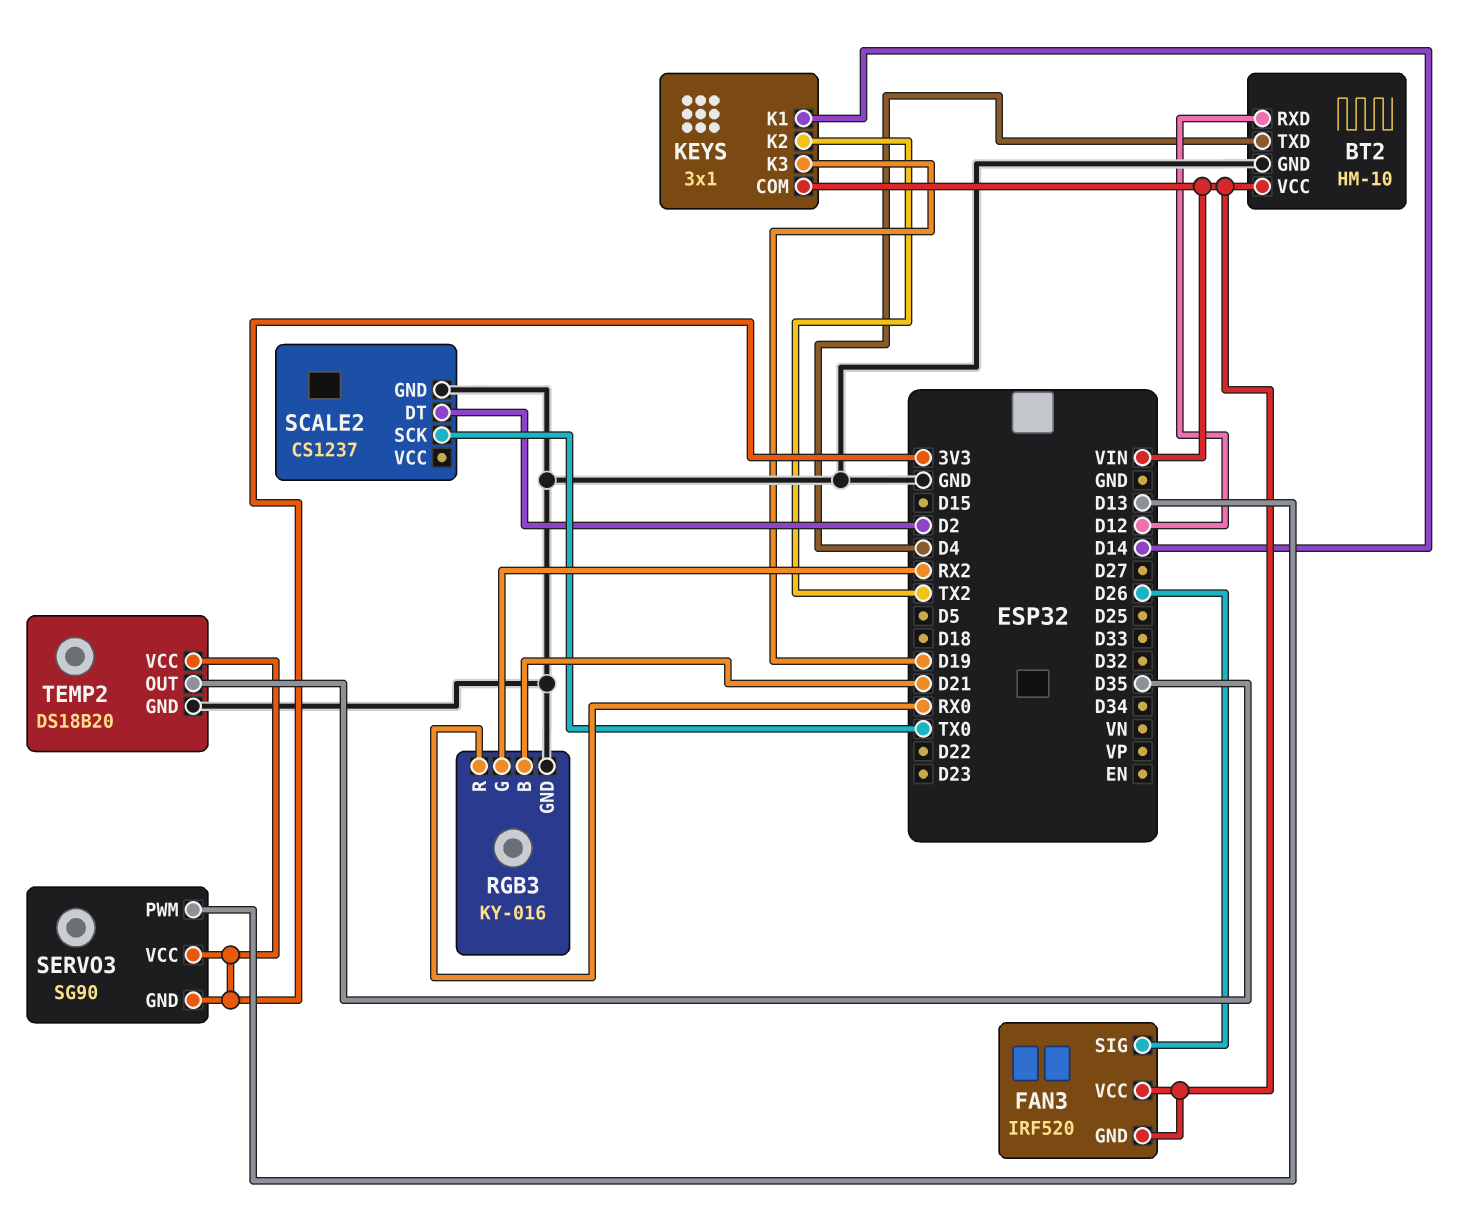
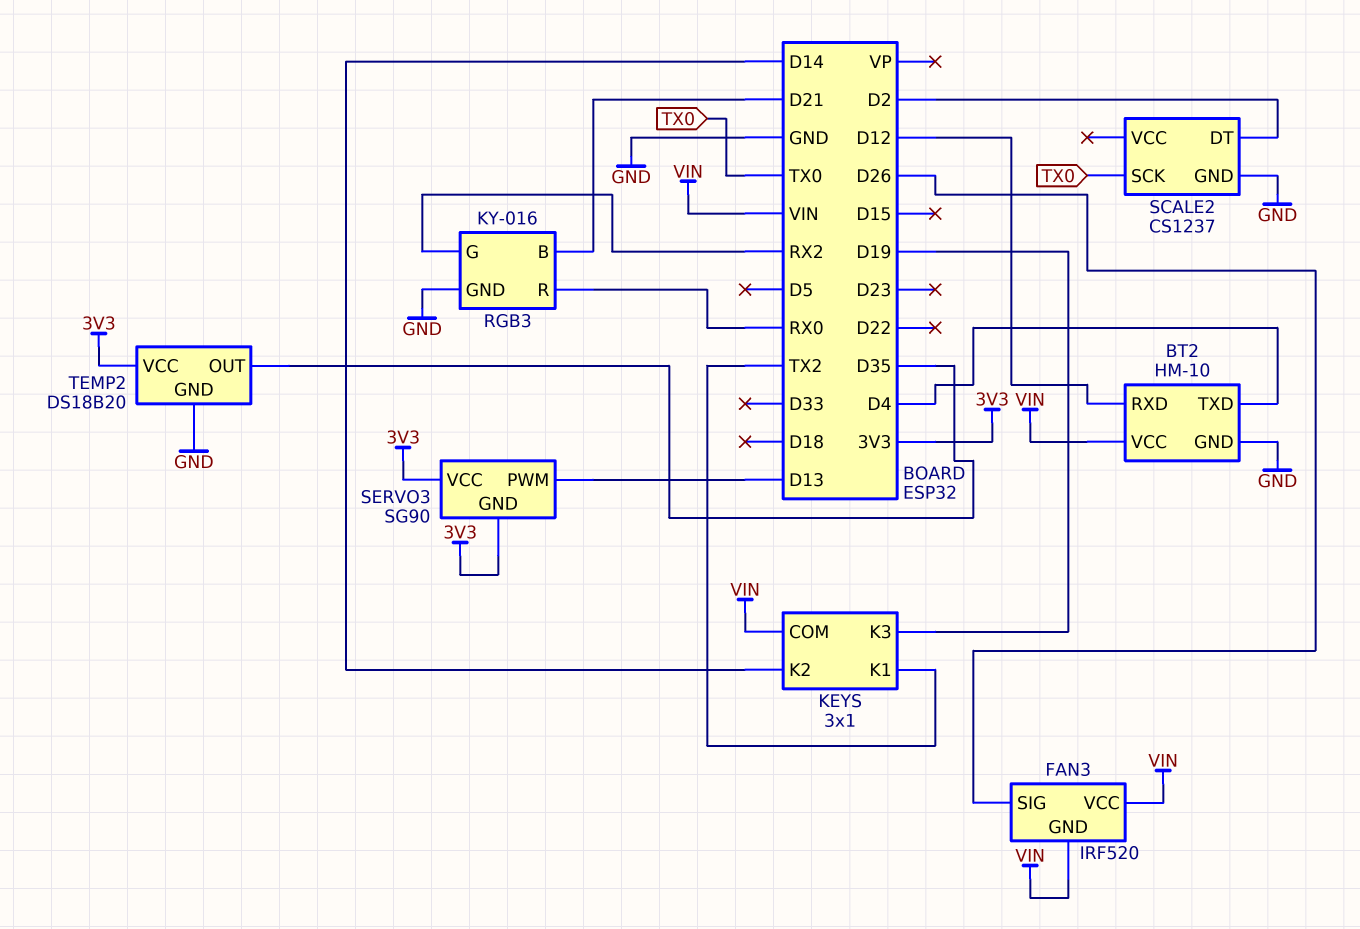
KEYS pin K1: D14 -> TX2
KEYS pin K2: TX2 -> D14

